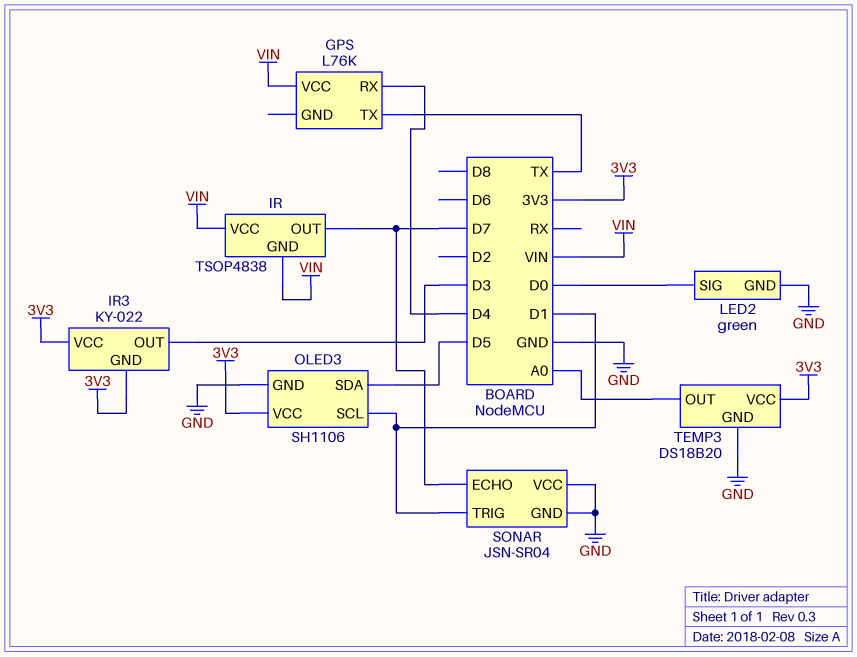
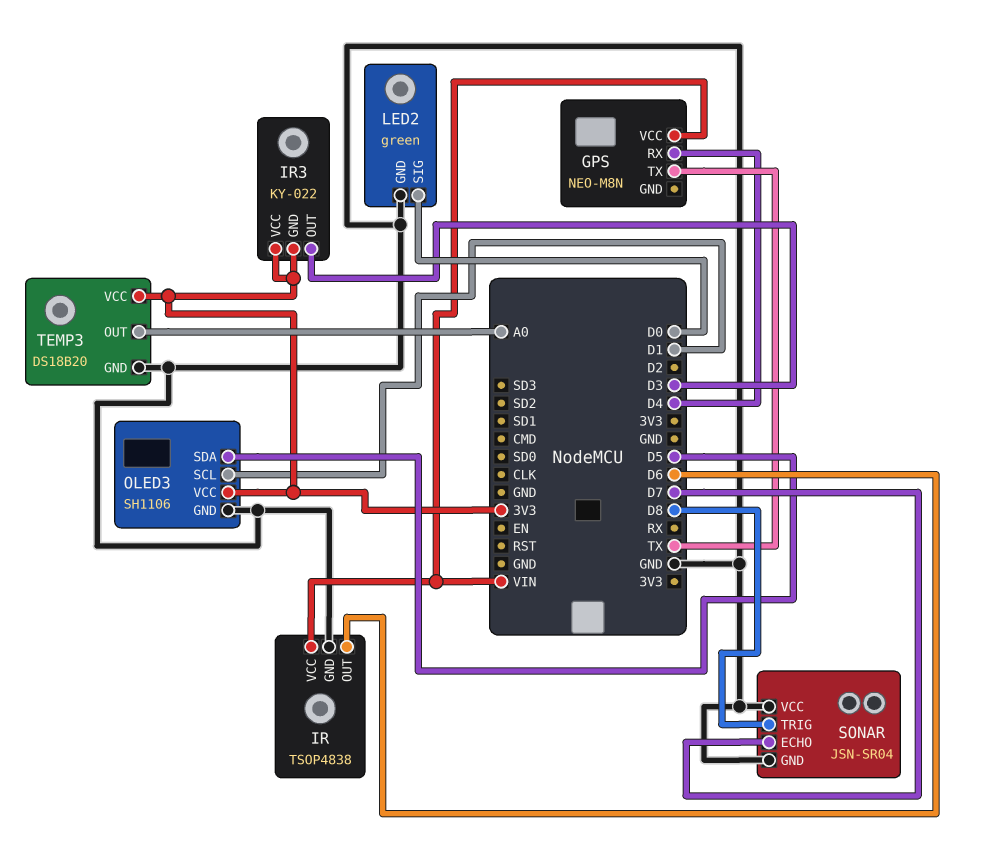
GPS: L76K -> NEO-M8N
IR pin GND: VIN -> GND
IR pin OUT: D7 -> D6
SONAR pin TRIG: D1 -> D8

